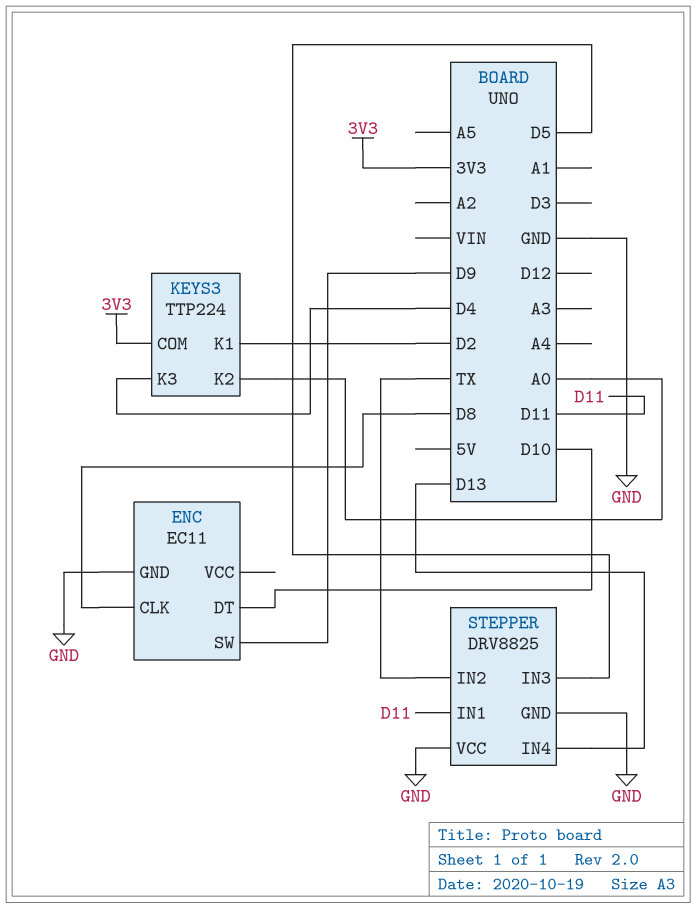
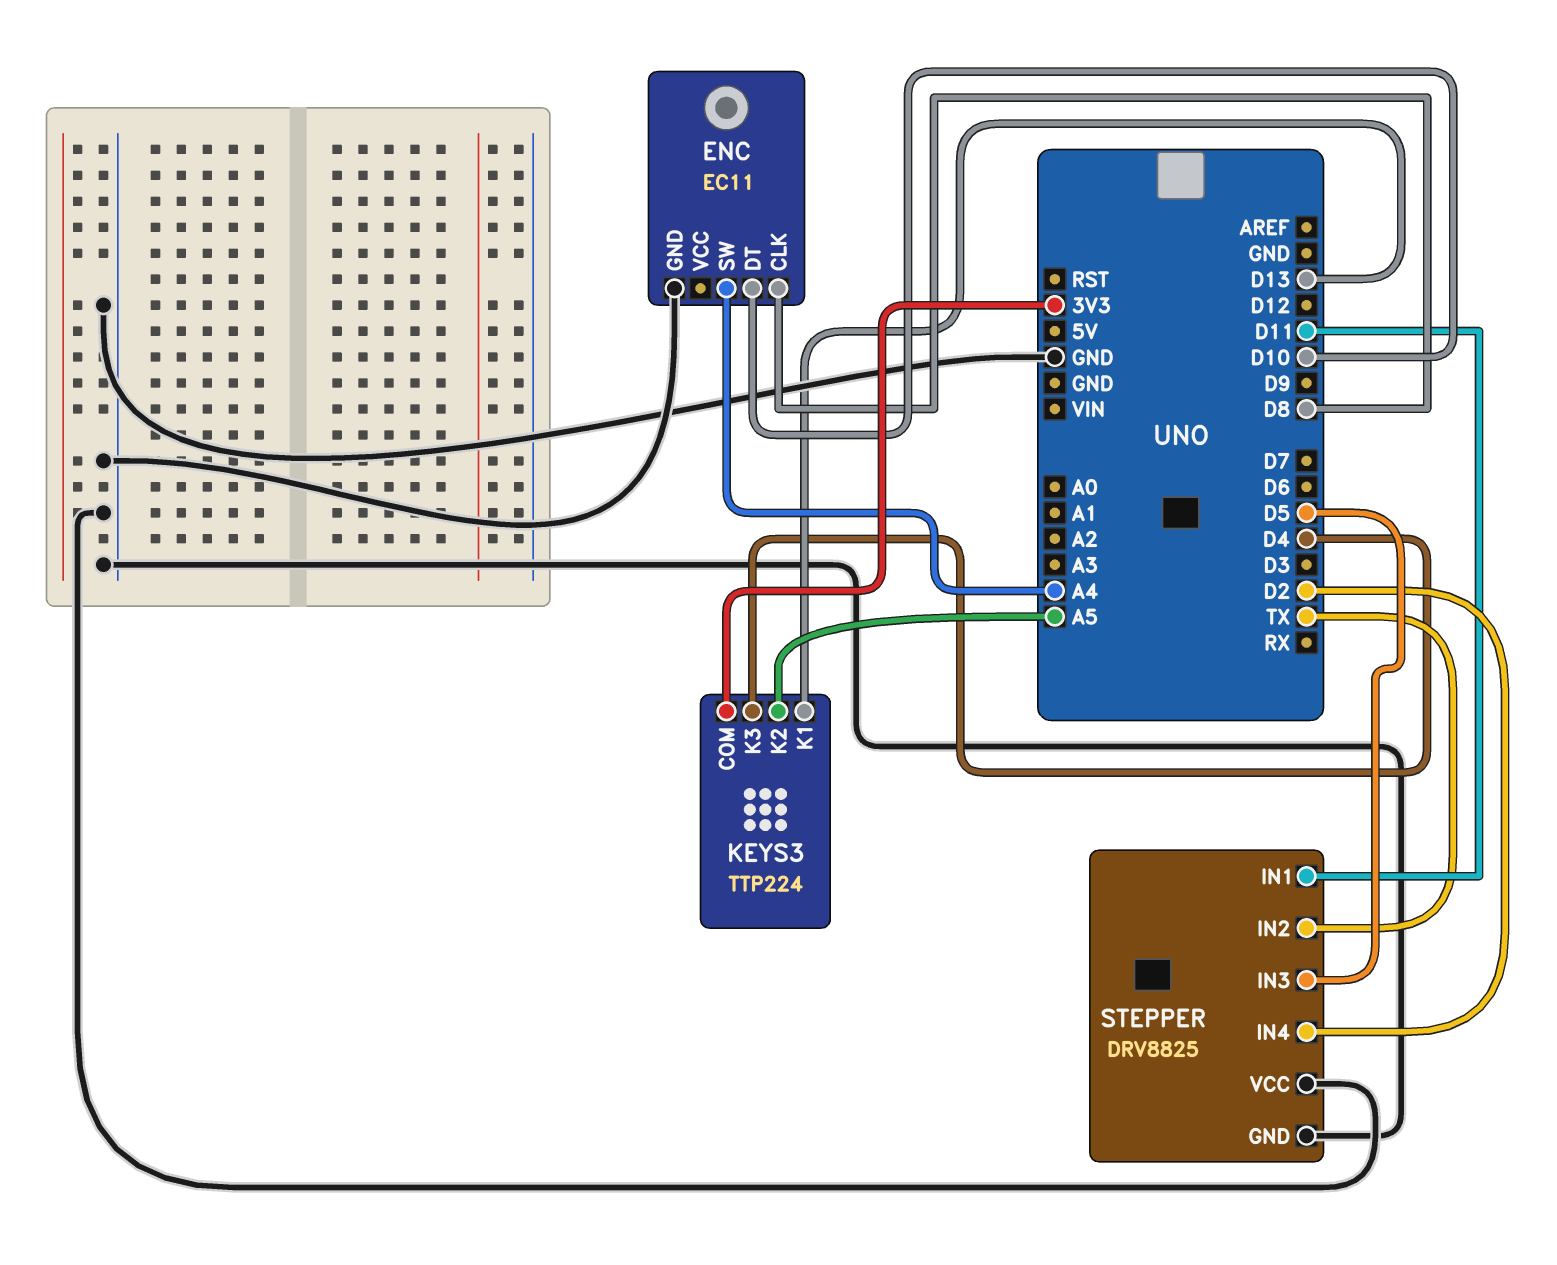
ENC pin SW: D9 -> A4
KEYS3 pin K1: D2 -> D13
KEYS3 pin K2: A0 -> A5
STEPPER pin IN4: D13 -> D2

